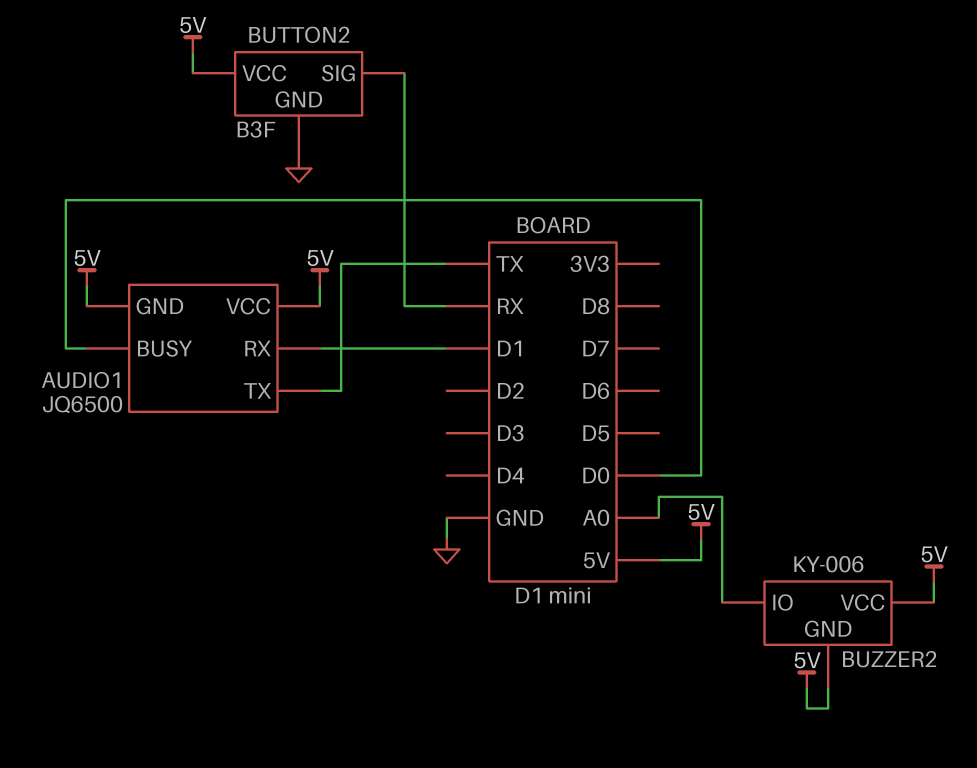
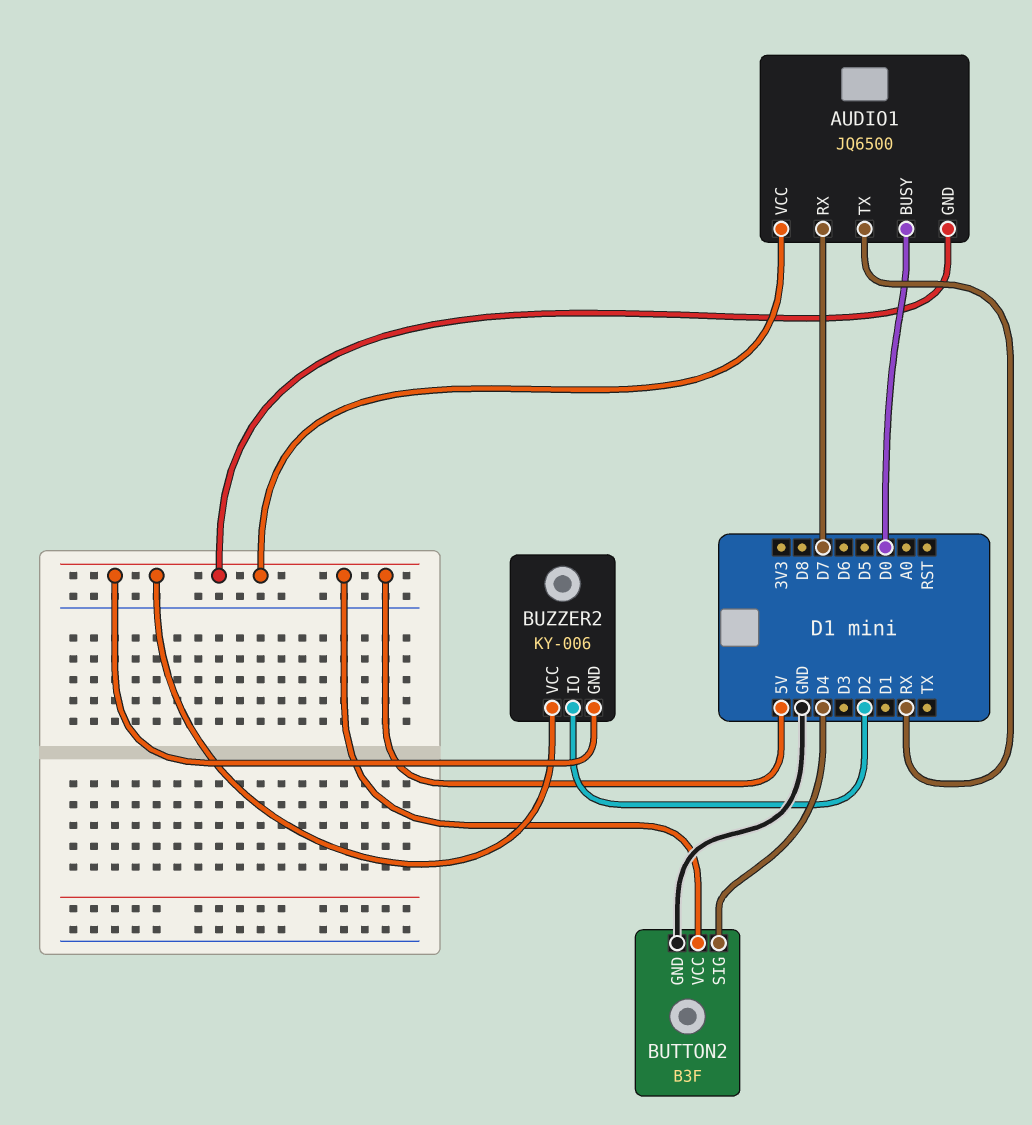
AUDIO1 pin RX: D1 -> D7
AUDIO1 pin TX: TX -> RX
BUTTON2 pin SIG: RX -> D4
BUZZER2 pin IO: A0 -> D2

